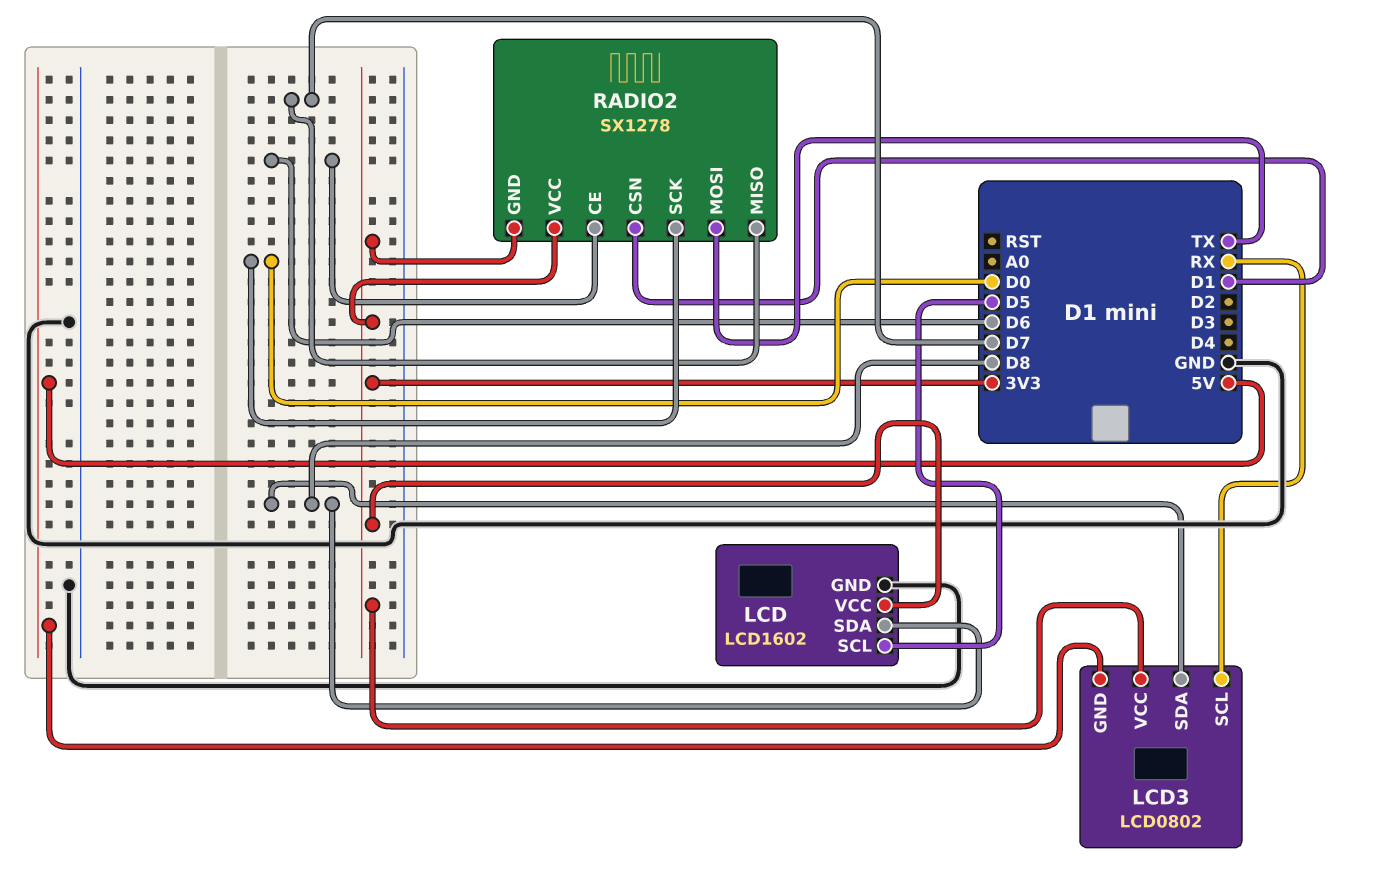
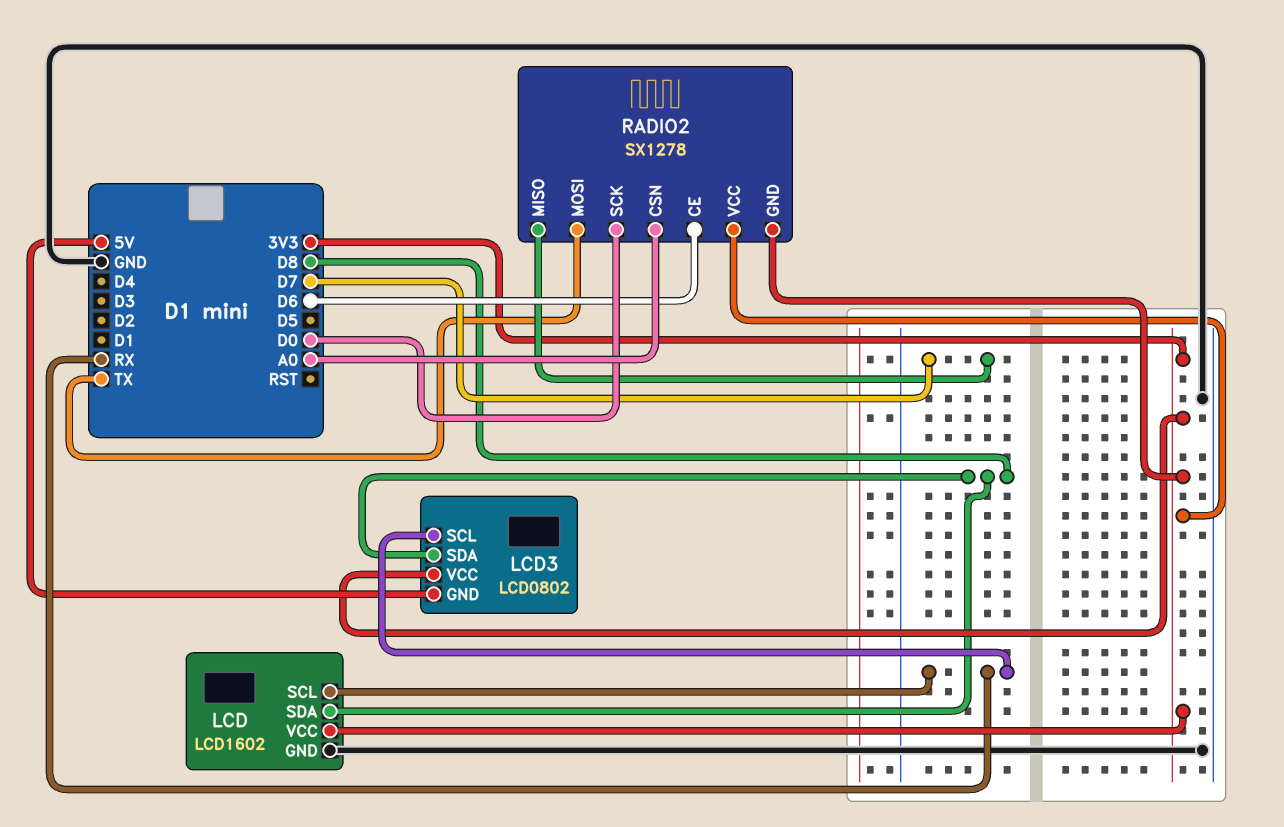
LCD pin SCL: D5 -> RX
RADIO2 pin CSN: D1 -> A0

